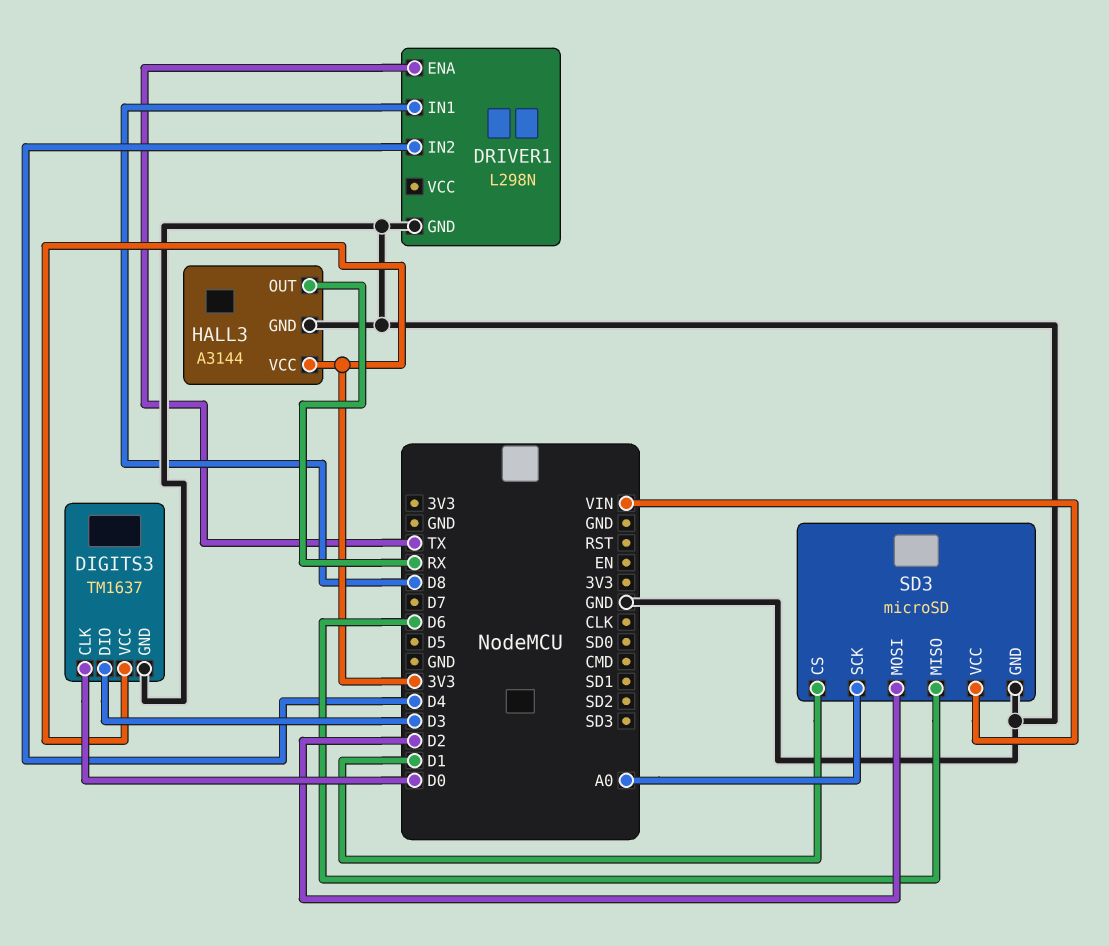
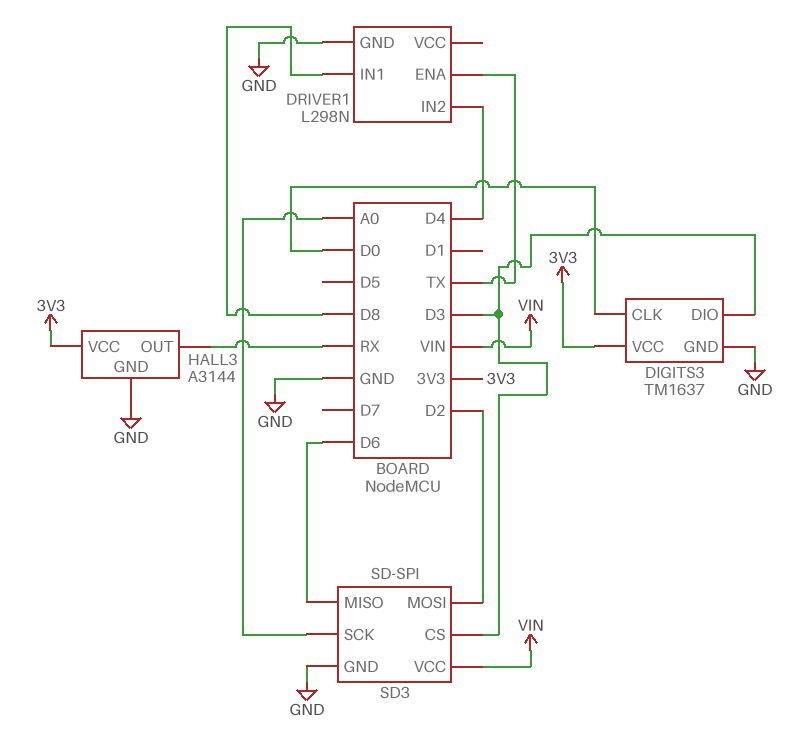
SD3: microSD -> SD-SPI
SD3 pin CS: D1 -> D3

